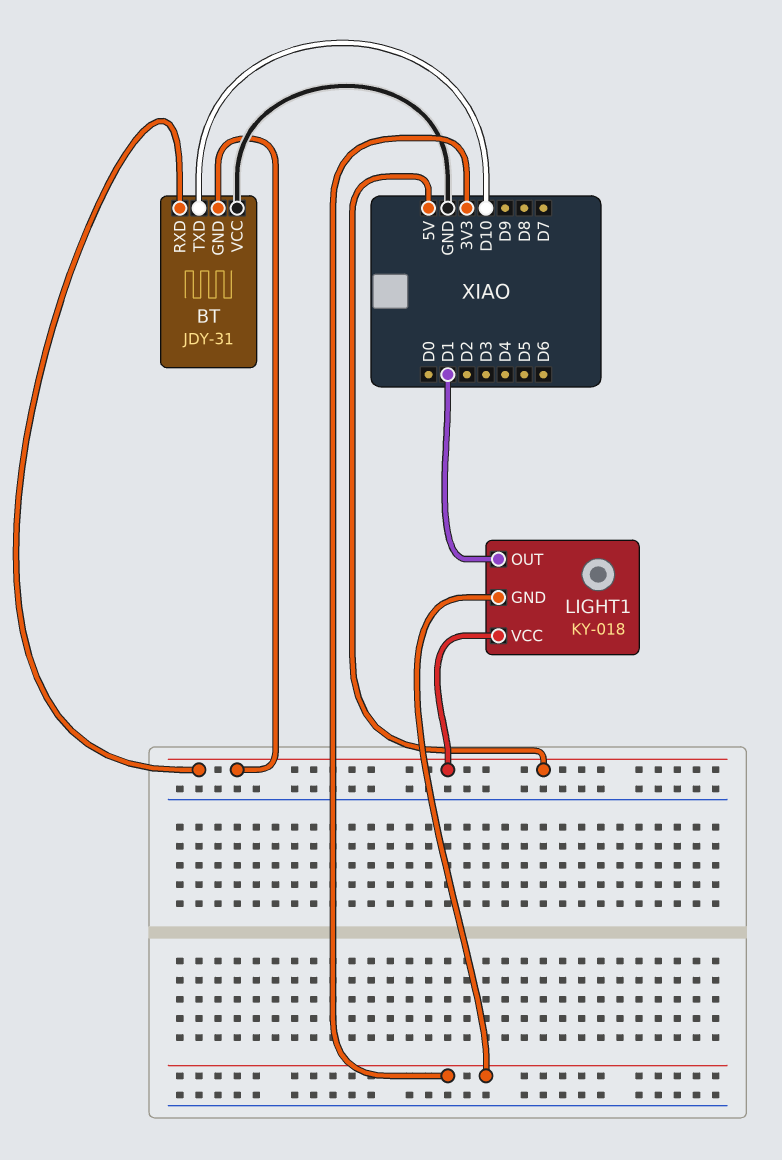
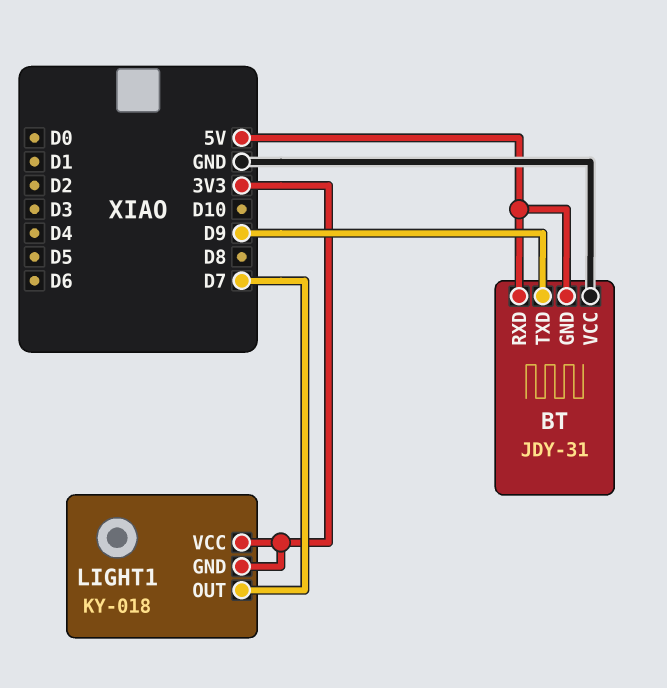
BT pin TXD: D10 -> D9
LIGHT1 pin OUT: D1 -> D7
LIGHT1 pin VCC: 5V -> 3V3

